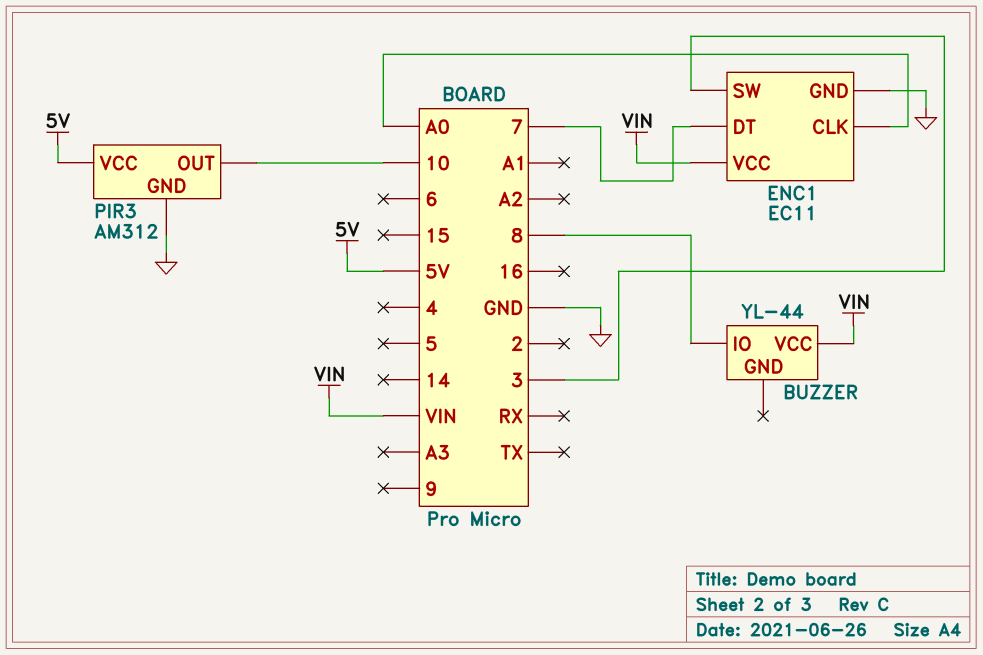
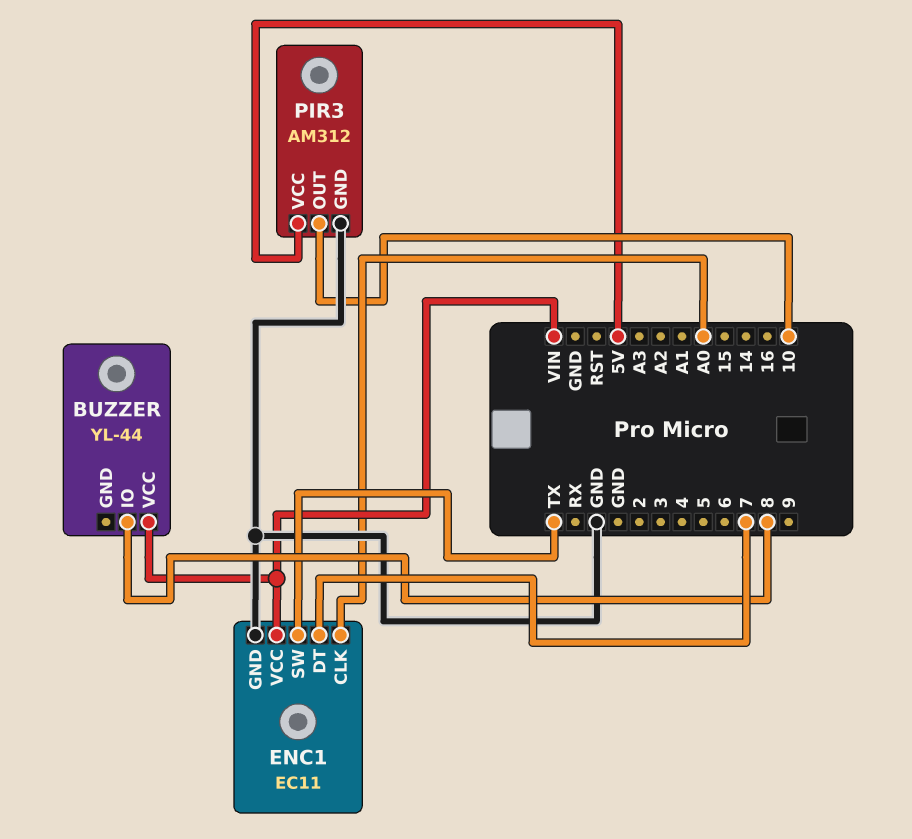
ENC1 pin SW: 3 -> TX

